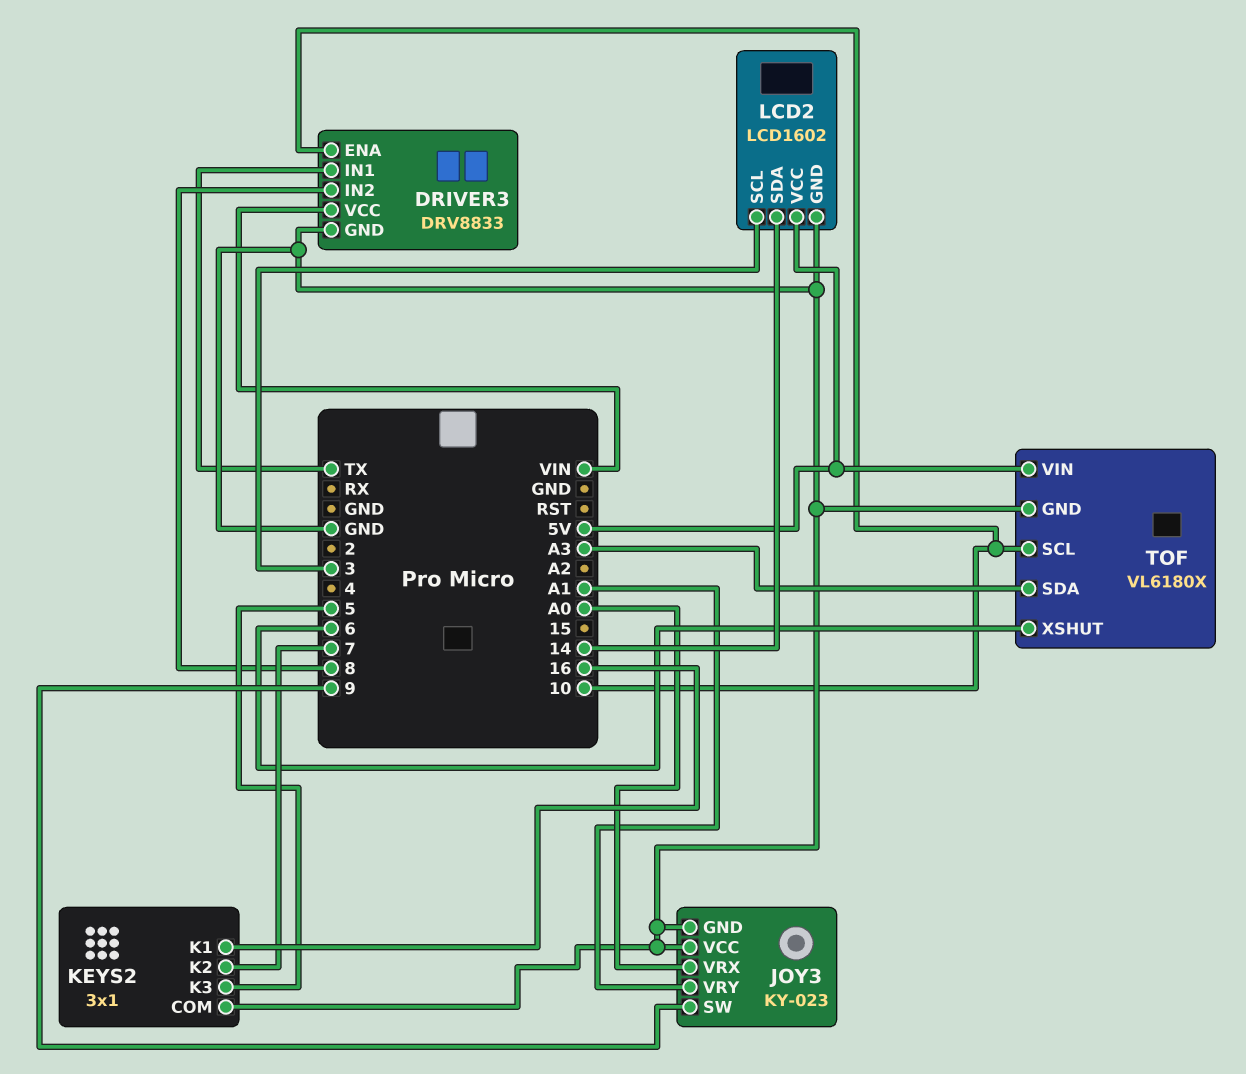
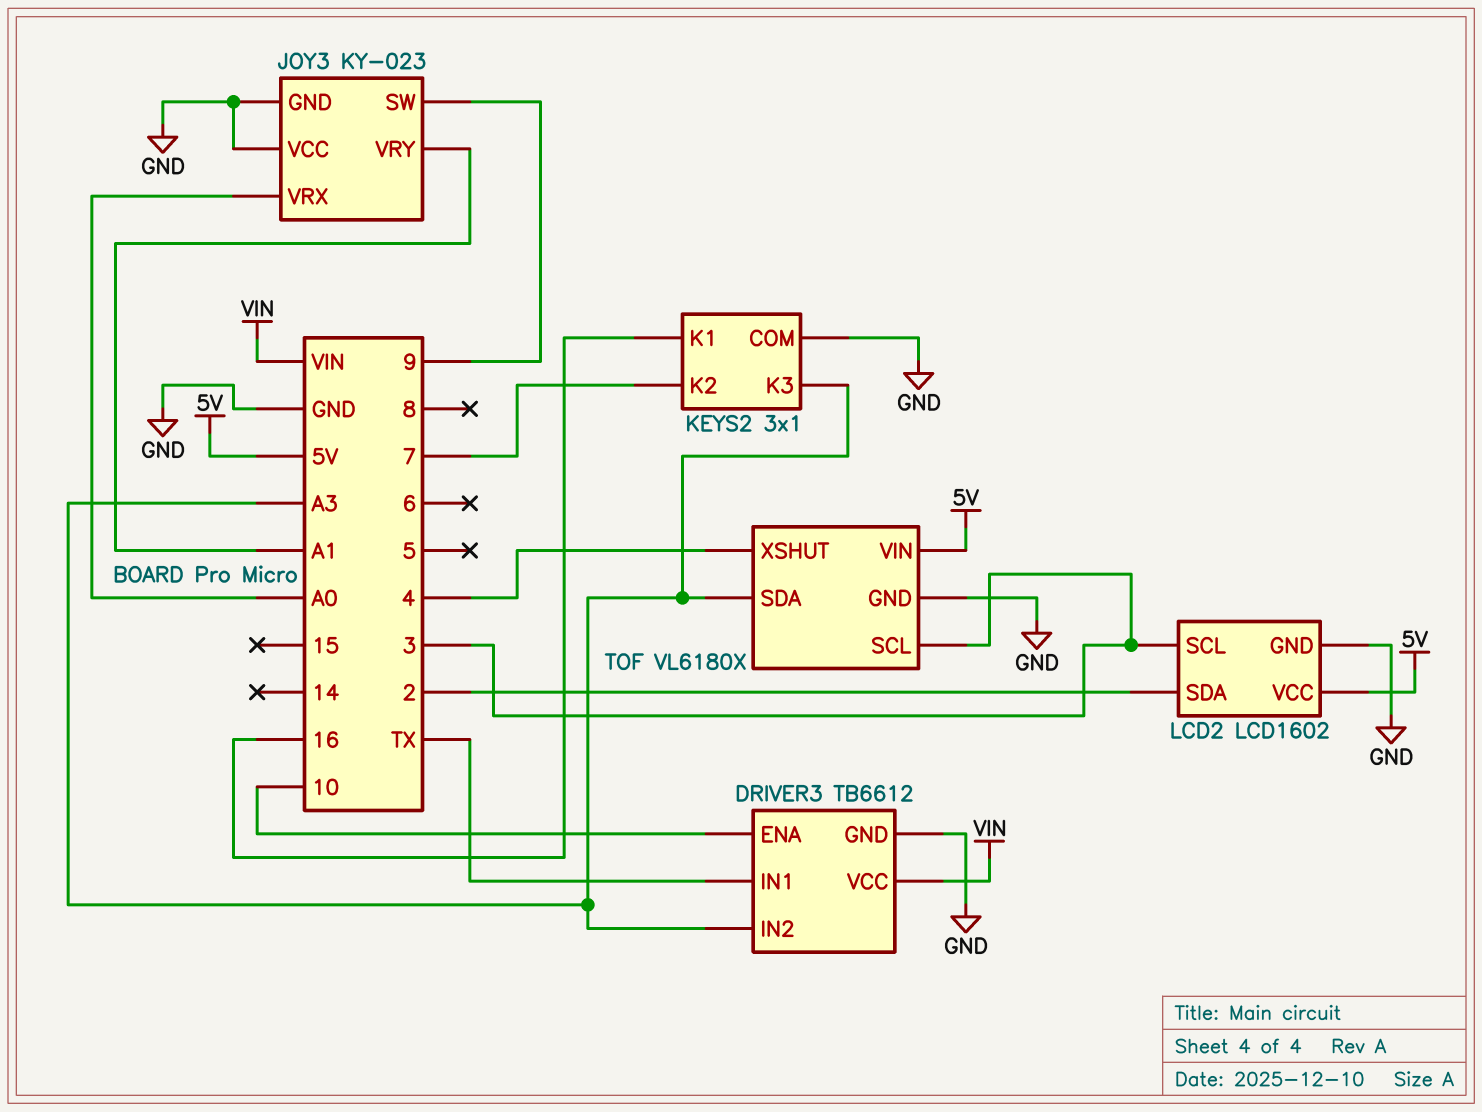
DRIVER3: DRV8833 -> TB6612
DRIVER3 pin IN2: 8 -> A3
KEYS2 pin K3: 5 -> A3
LCD2 pin SDA: 14 -> 2
TOF pin SCL: 10 -> 3
TOF pin XSHUT: 6 -> 4

